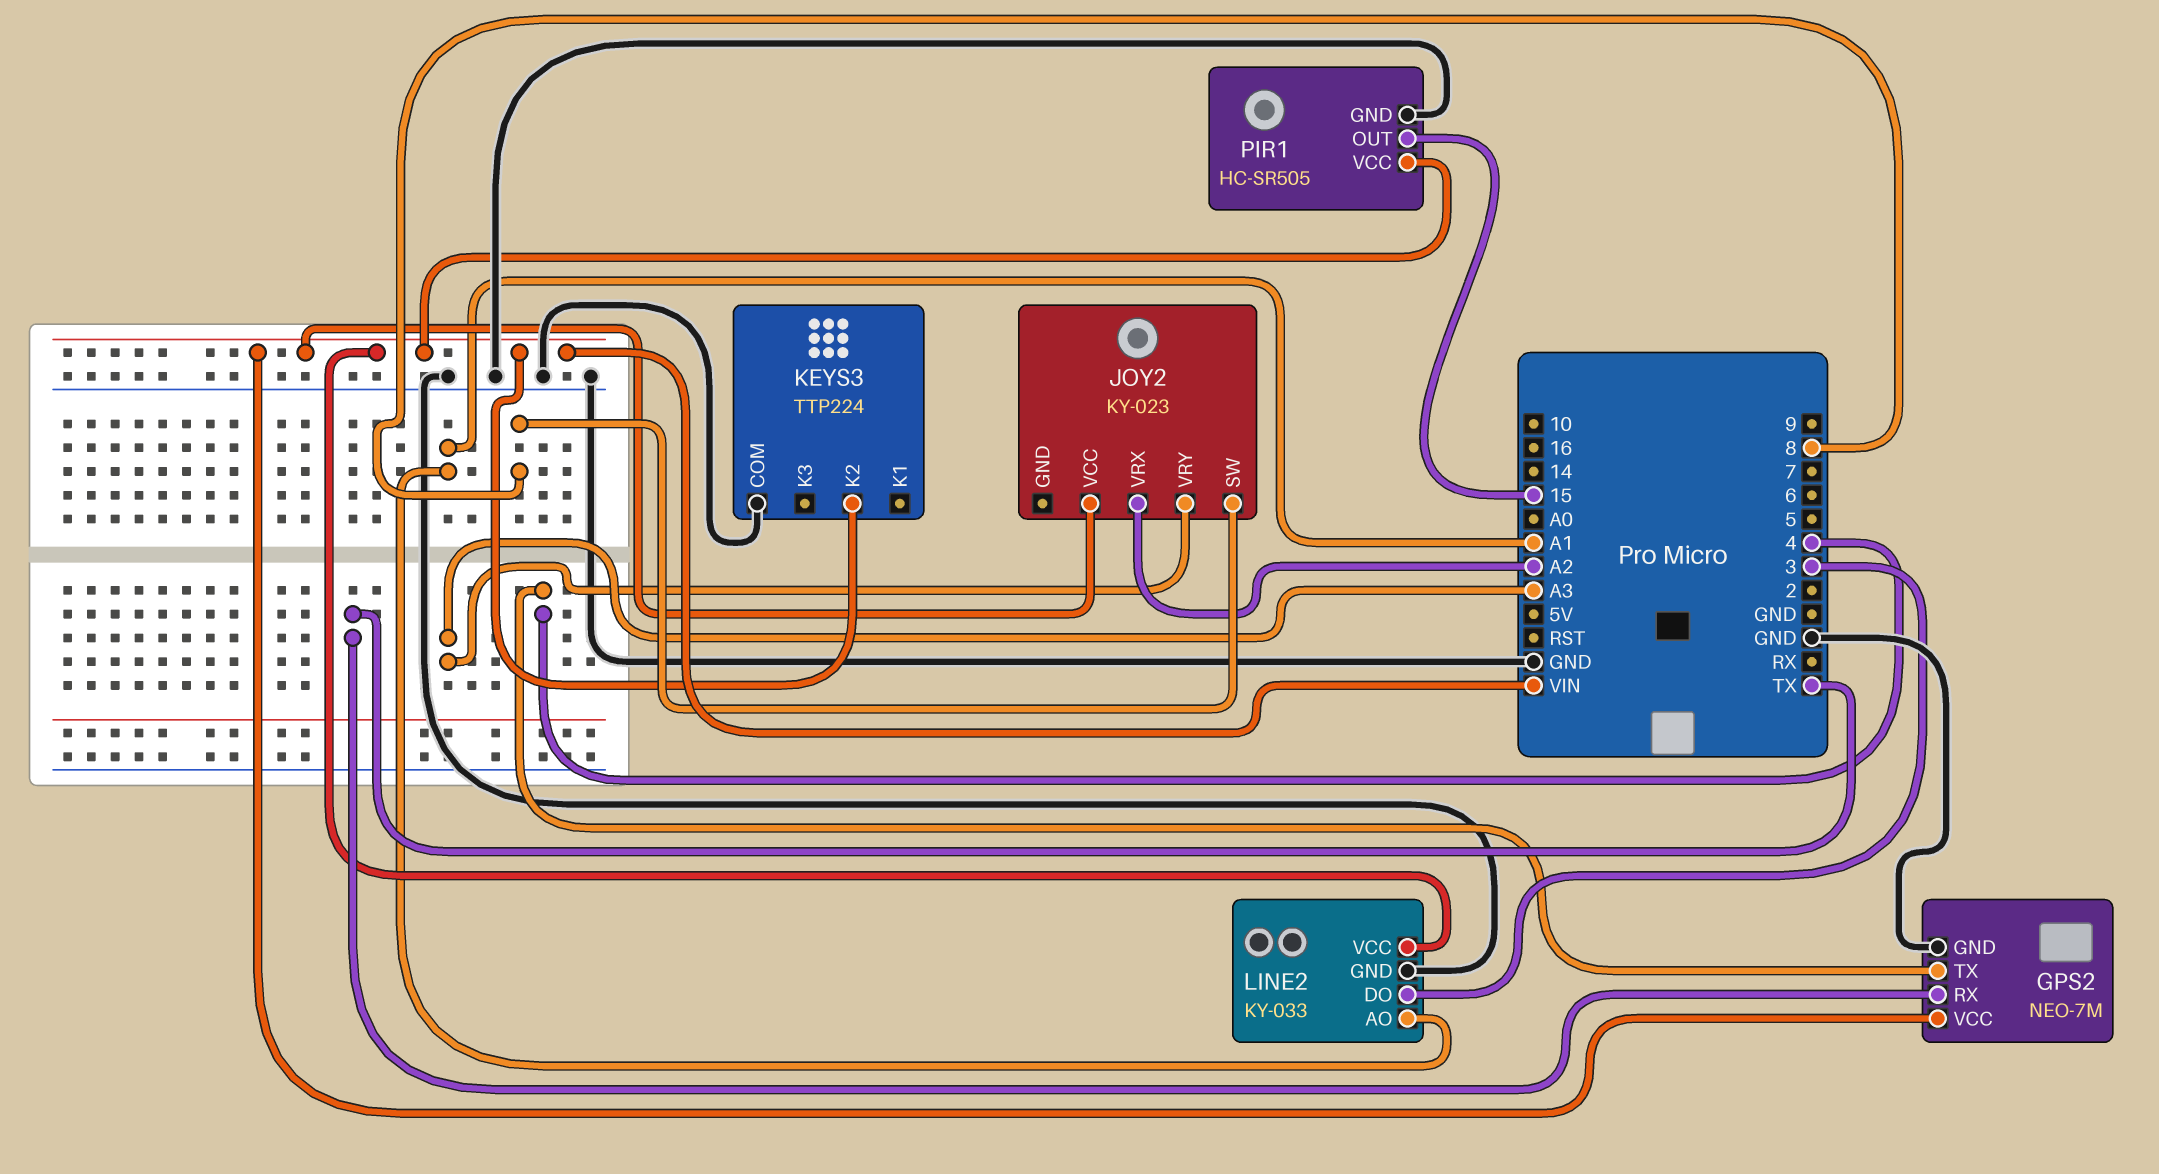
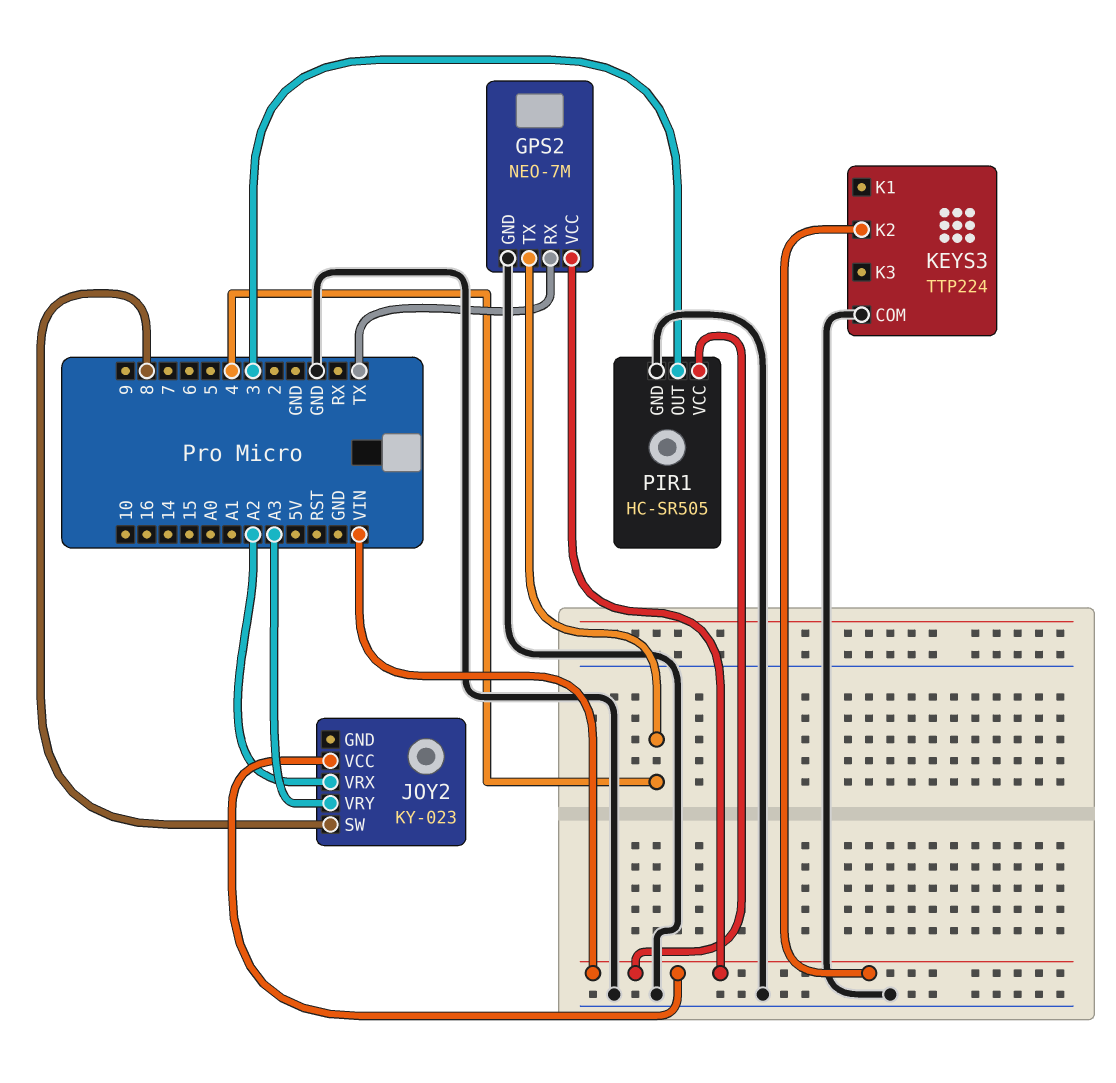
LINE2: KY-033 -> none
LINE2 pin AO: A1 -> none
LINE2 pin DO: 3 -> none
LINE2 pin GND: GND -> none
LINE2 pin VCC: VIN -> none
PIR1 pin OUT: 15 -> 3

